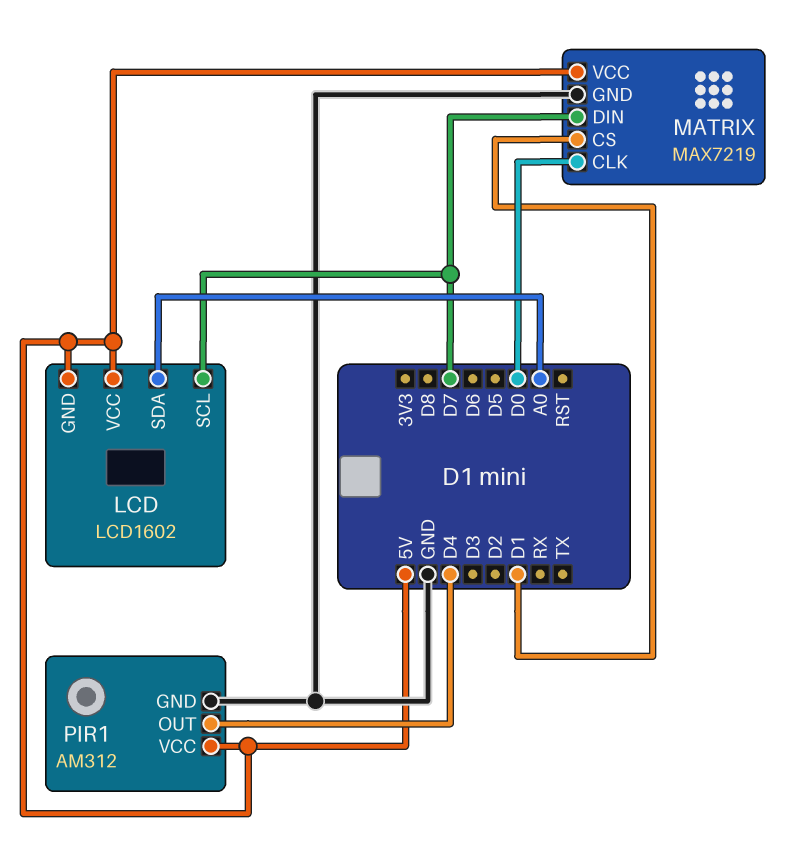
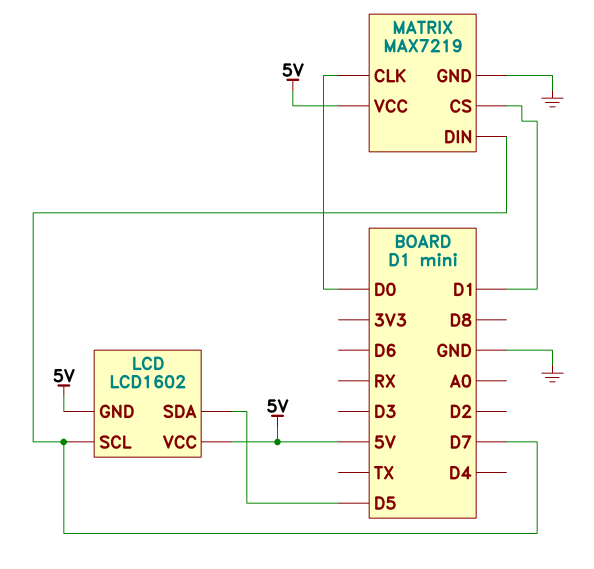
LCD pin SDA: A0 -> D5
PIR1: AM312 -> none
PIR1 pin GND: GND -> none
PIR1 pin OUT: D4 -> none
PIR1 pin VCC: 5V -> none

